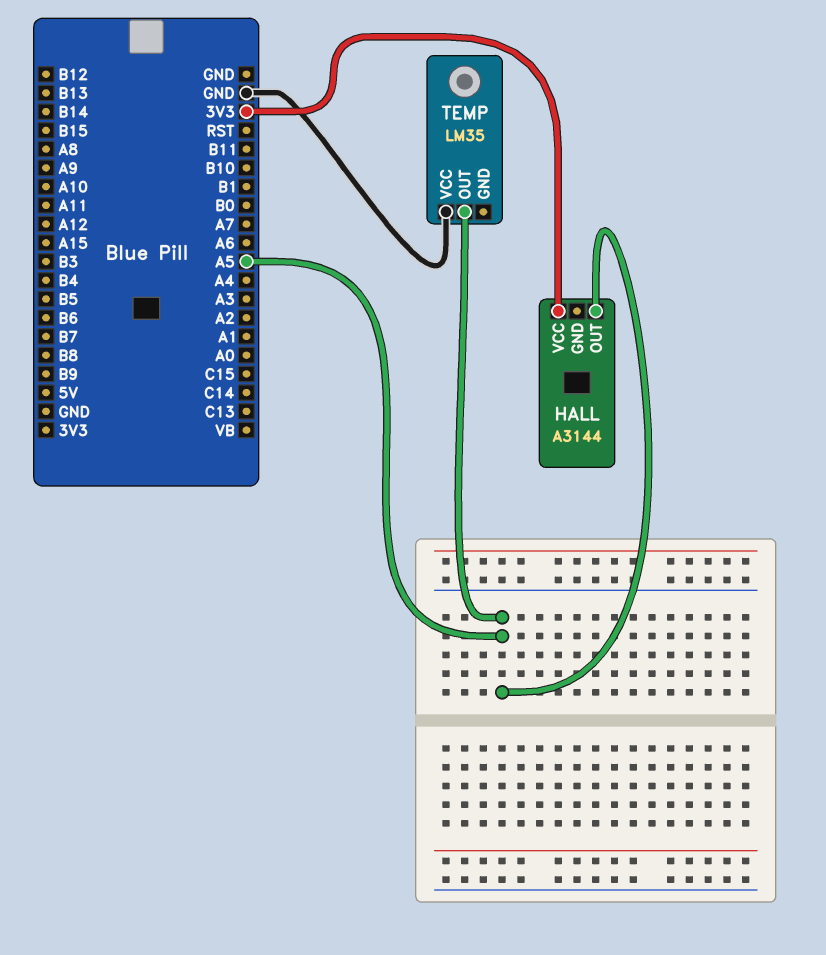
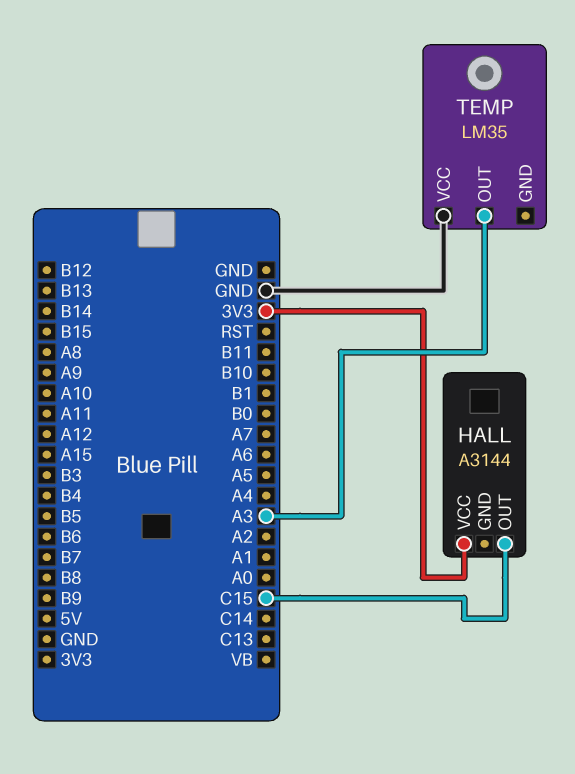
HALL pin OUT: A5 -> C15
TEMP pin OUT: A5 -> A3

